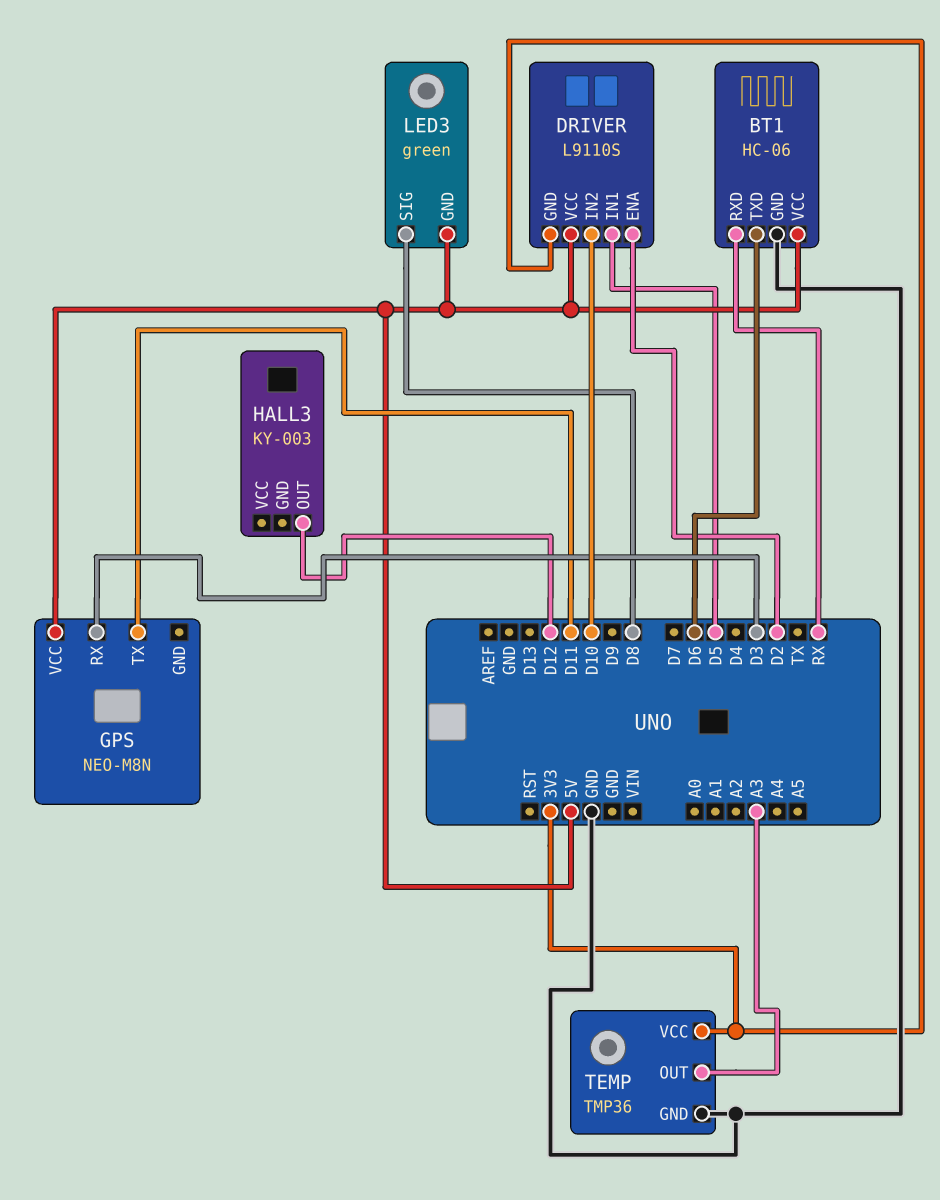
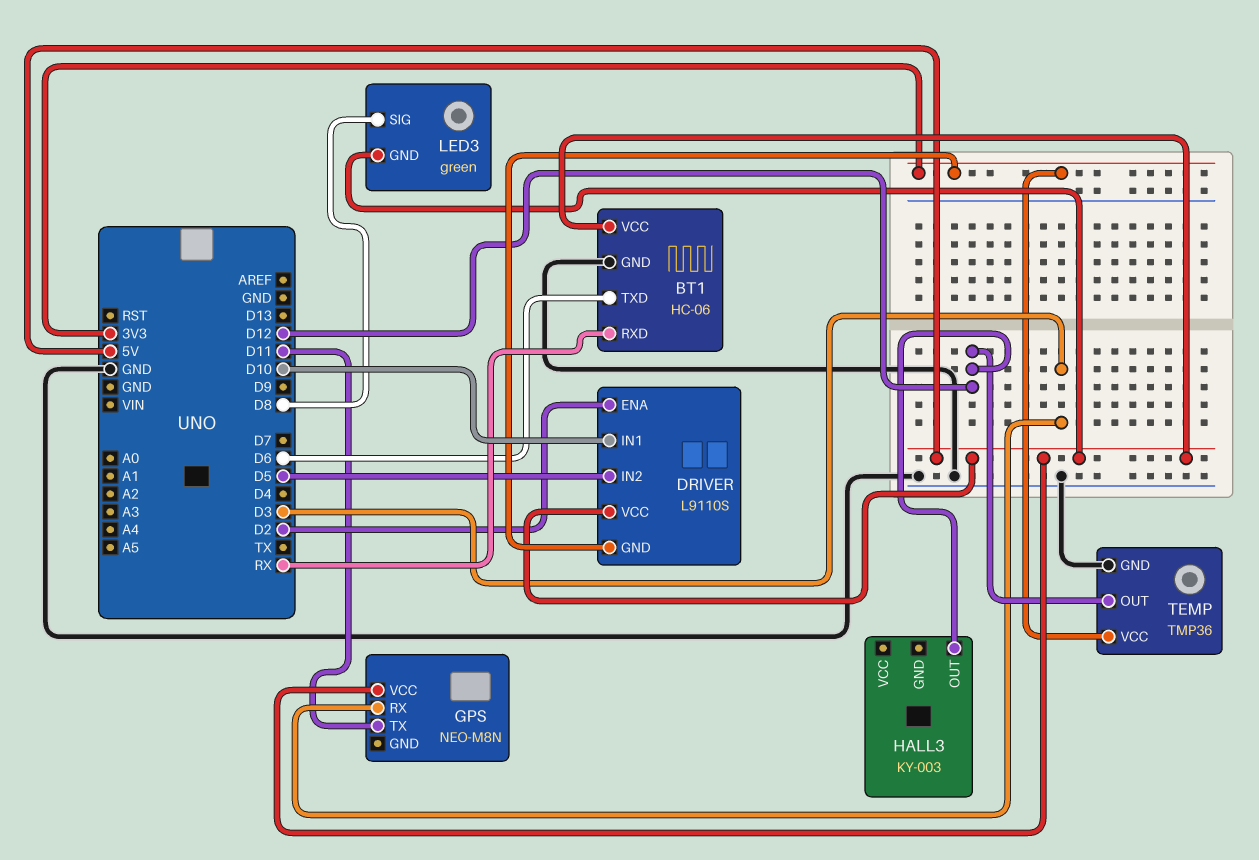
DRIVER pin IN1: D5 -> D10
DRIVER pin IN2: D10 -> D5
TEMP pin OUT: A3 -> D12

